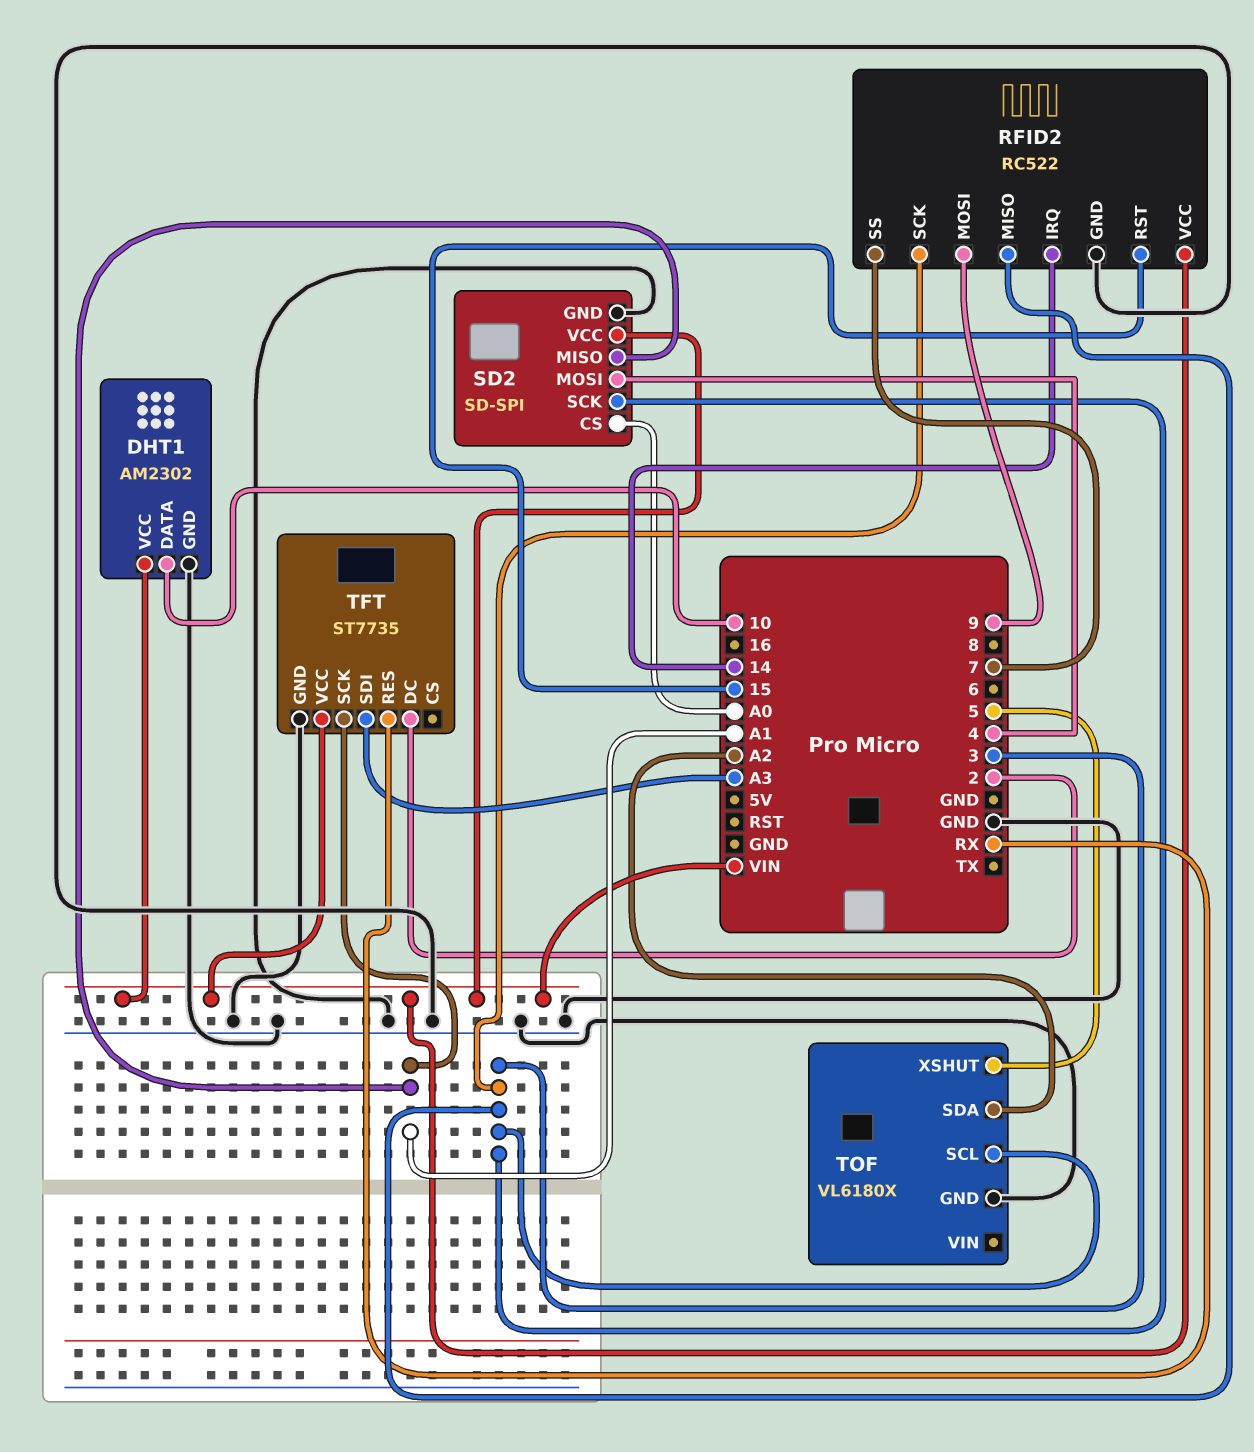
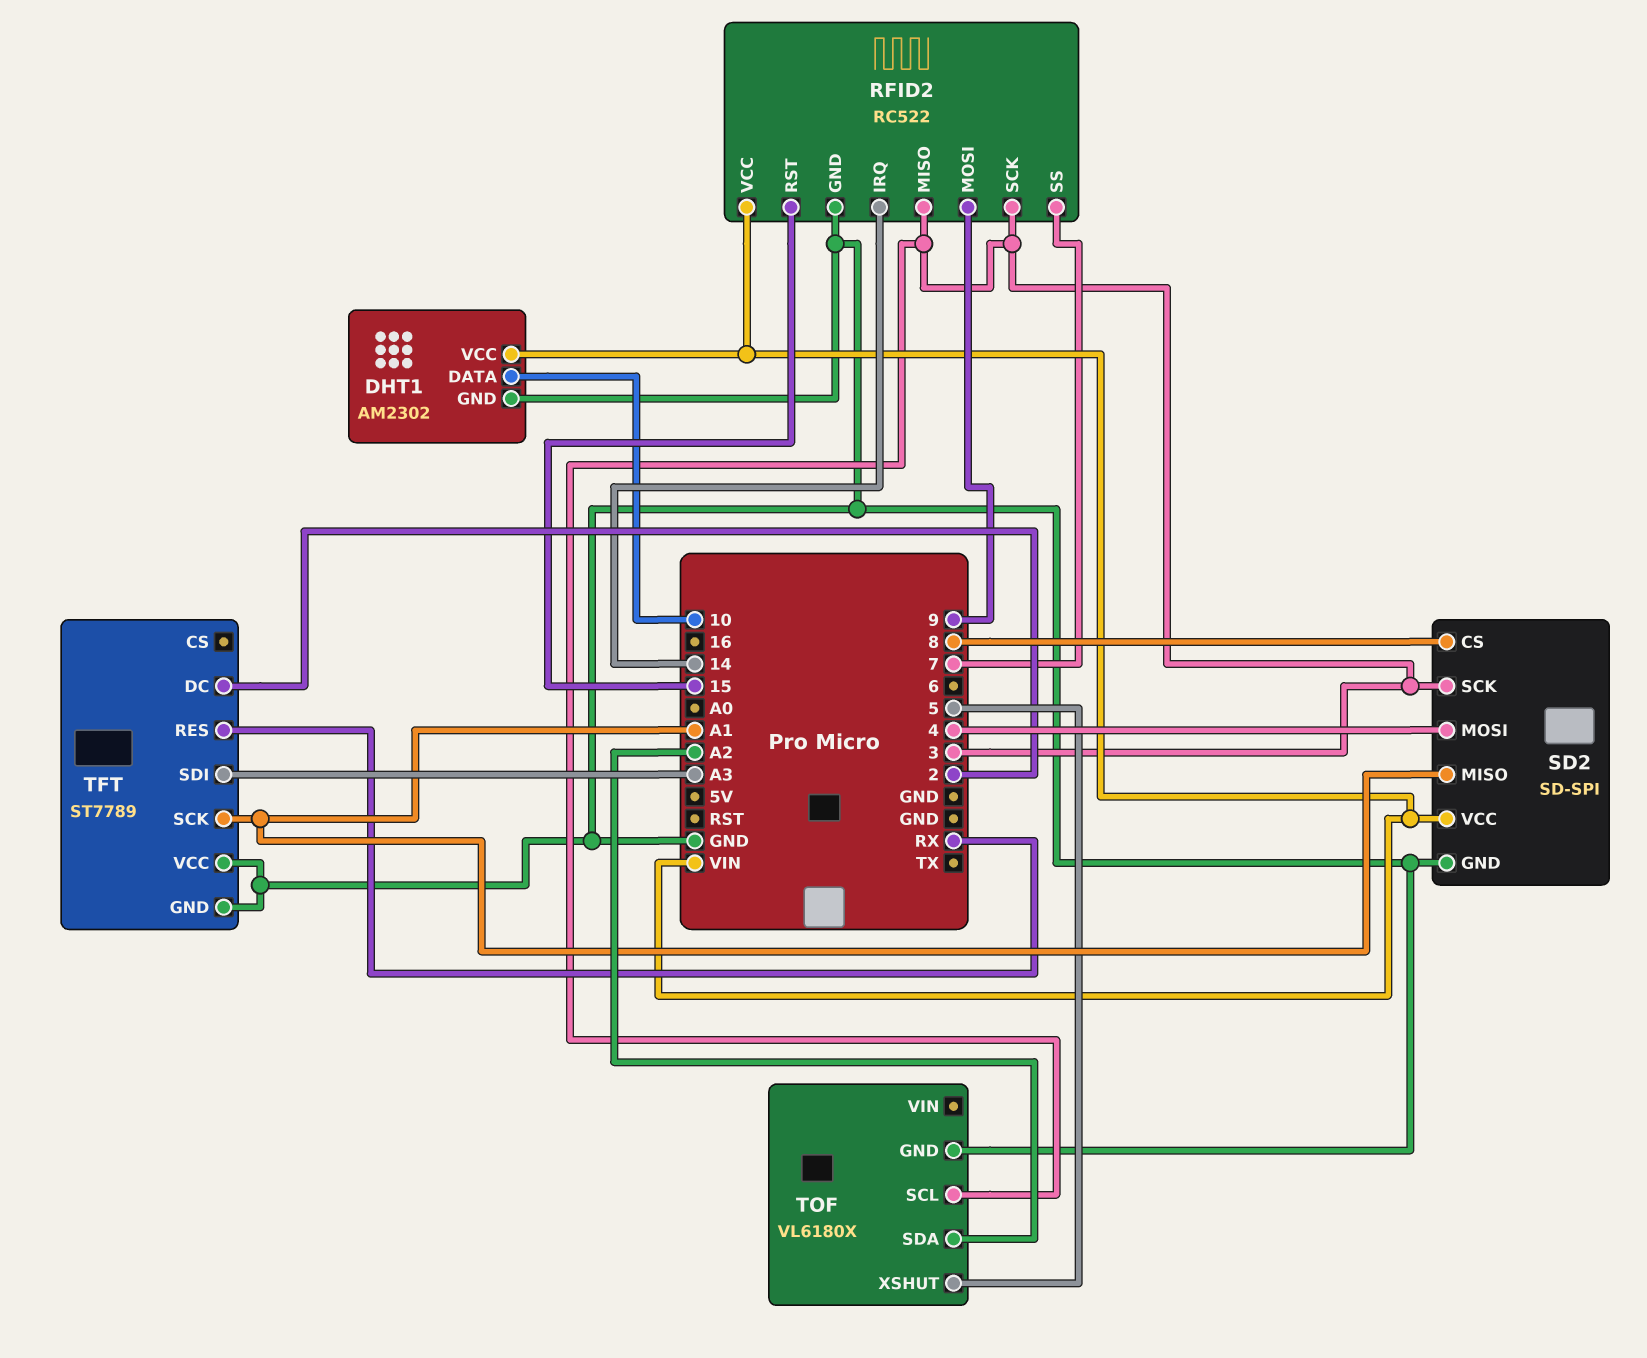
SD2 pin CS: A0 -> 8
TFT: ST7735 -> ST7789
TFT pin VCC: VIN -> GND

